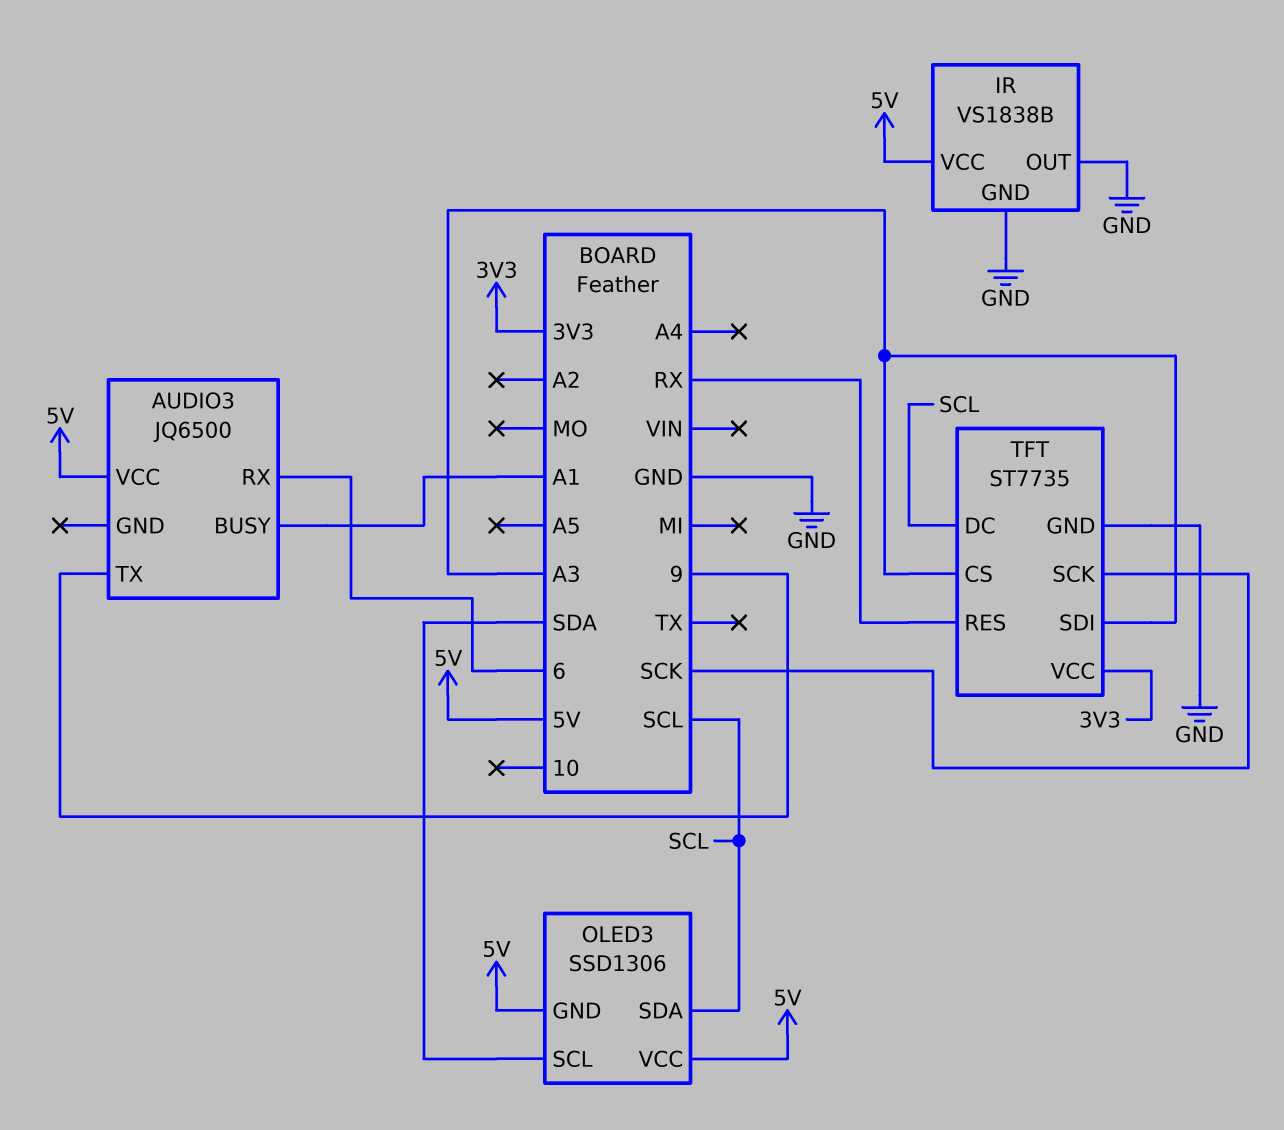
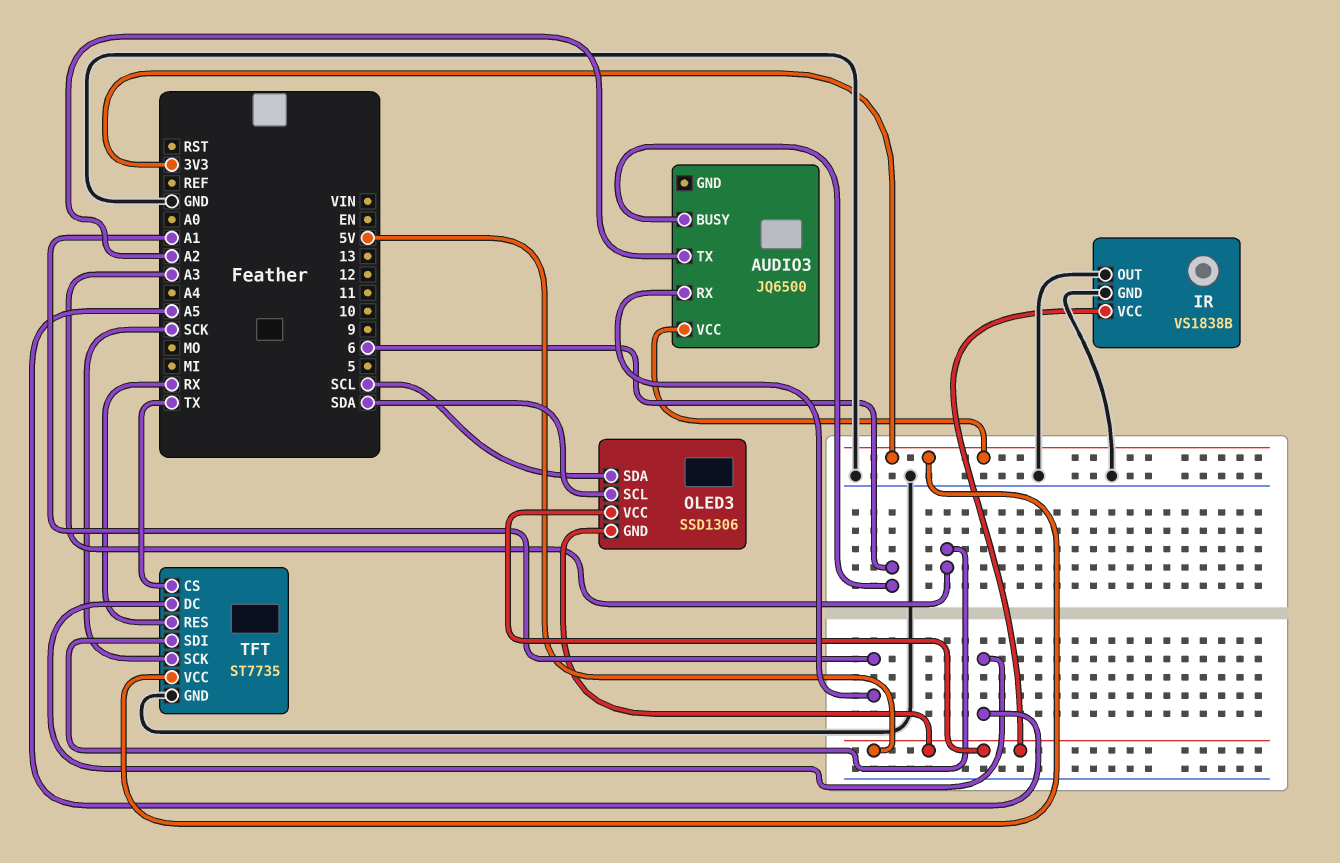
AUDIO3 pin BUSY: A1 -> 6
AUDIO3 pin RX: 6 -> A1
AUDIO3 pin TX: 9 -> A2
AUDIO3 pin VCC: 5V -> 3V3
TFT pin CS: A3 -> TX
TFT pin DC: SCL -> A5

